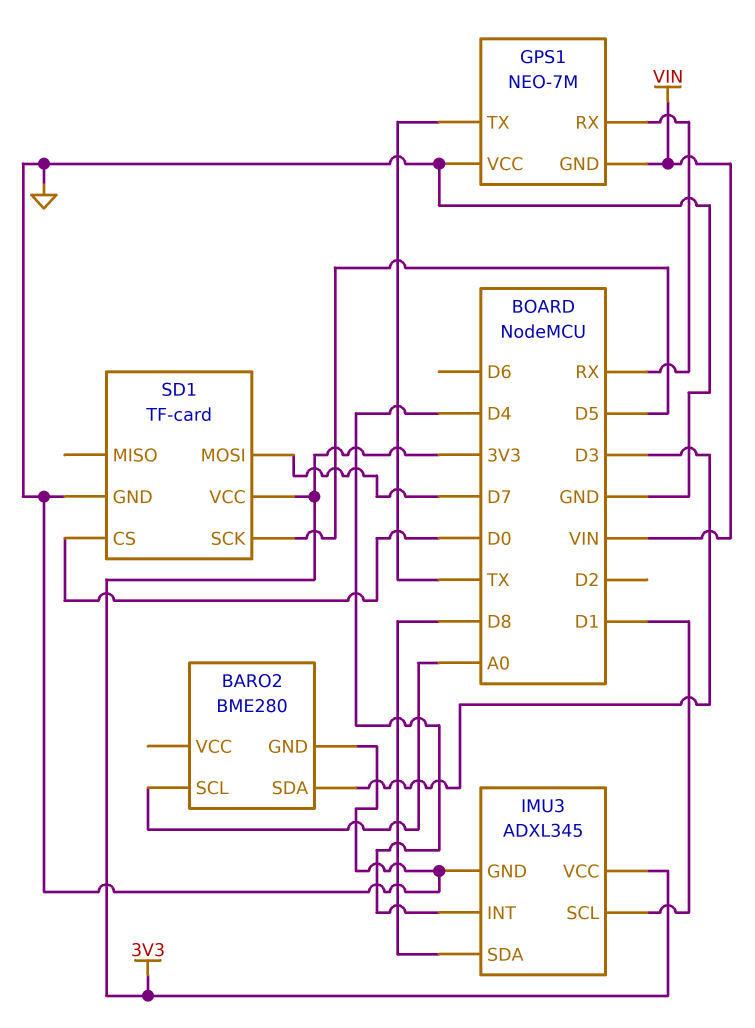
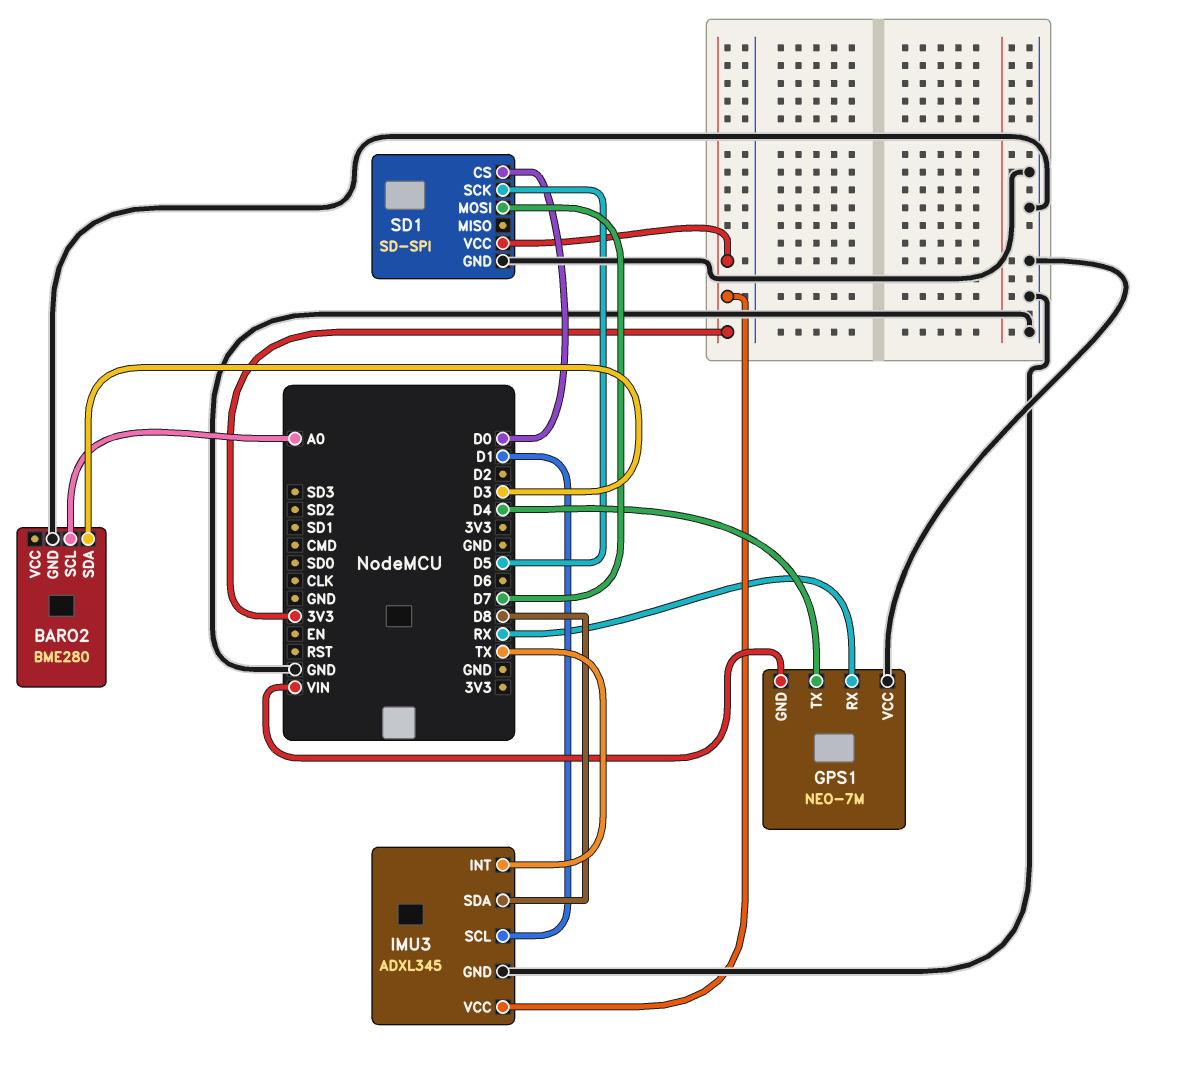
GPS1 pin TX: TX -> D4
IMU3 pin INT: D4 -> TX
SD1: TF-card -> SD-SPI

